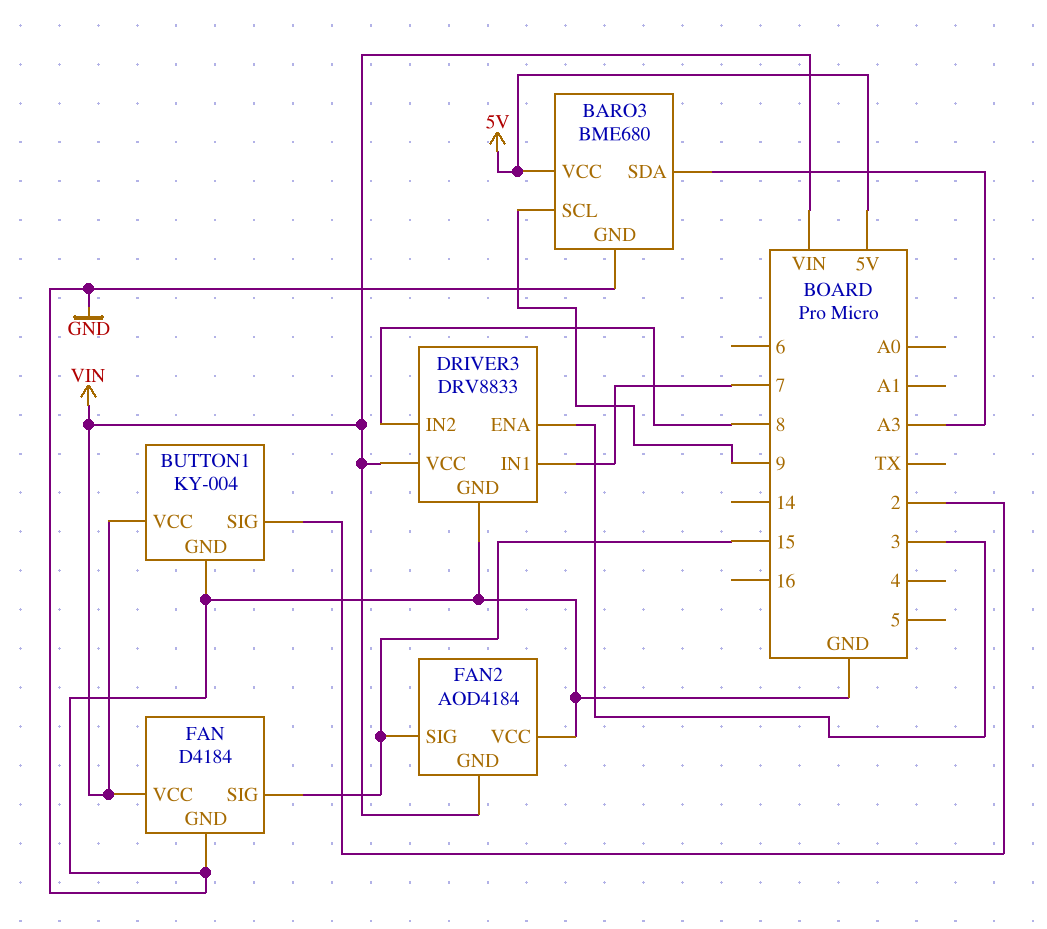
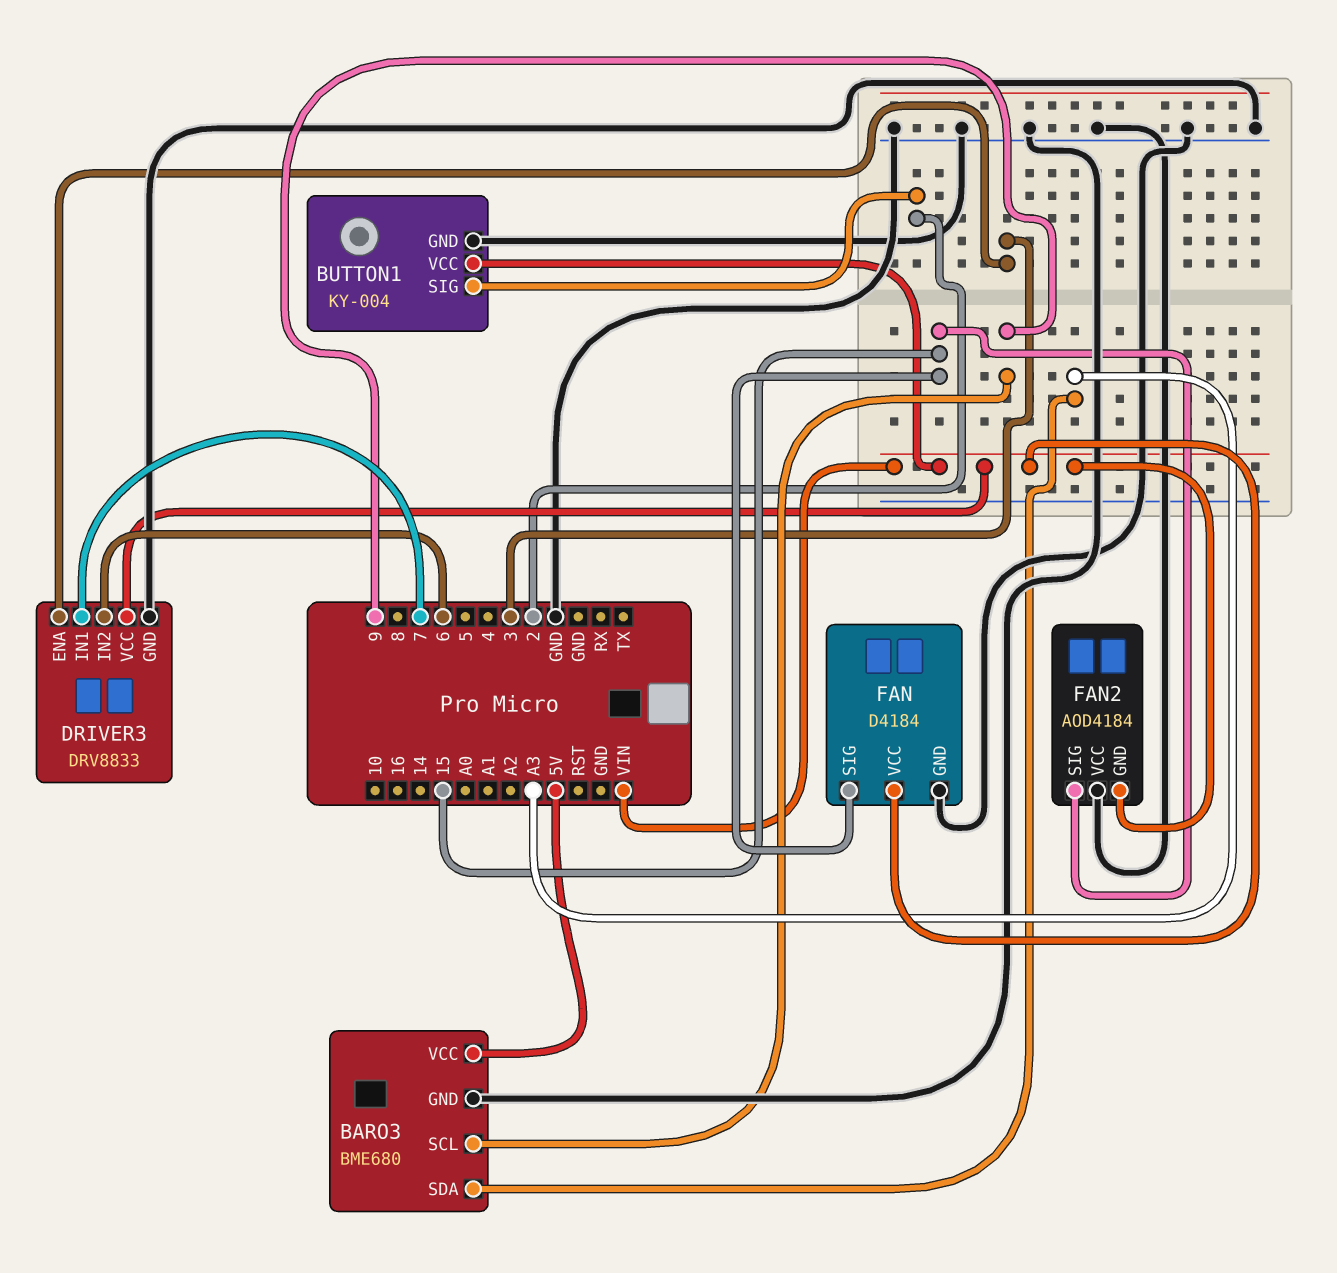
DRIVER3 pin IN2: 8 -> 6

